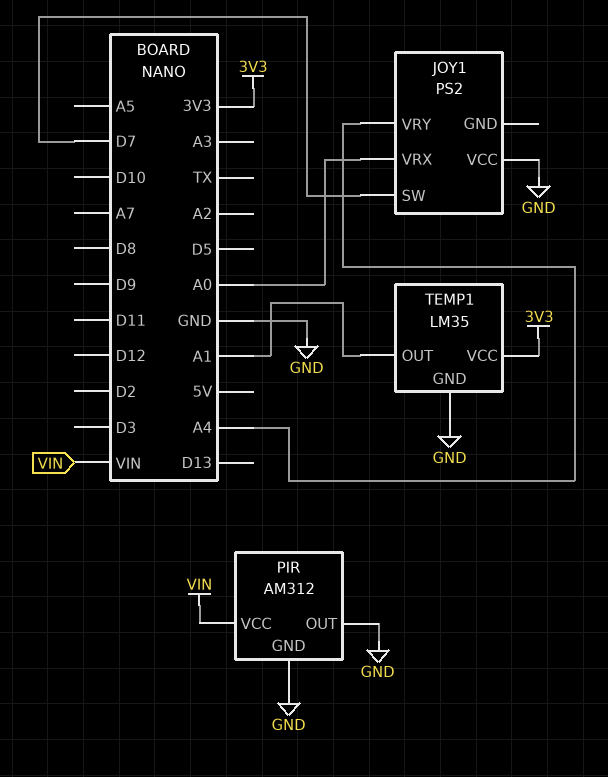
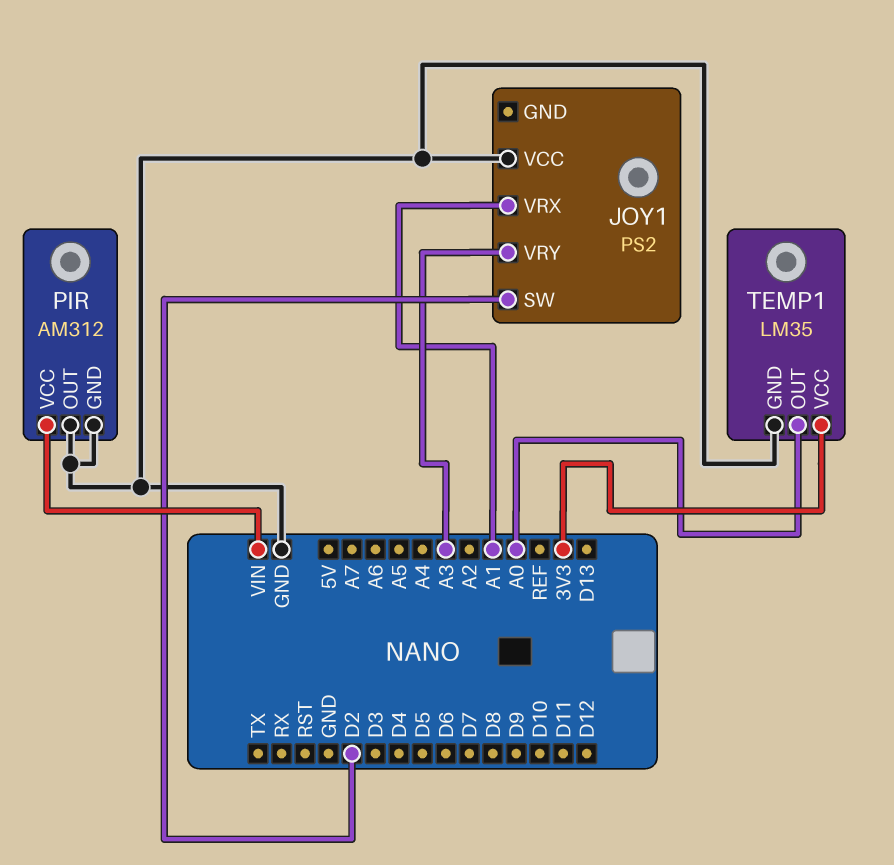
JOY1 pin SW: D7 -> D2
JOY1 pin VRX: A0 -> A1
JOY1 pin VRY: A4 -> A3
TEMP1 pin OUT: A1 -> A0

